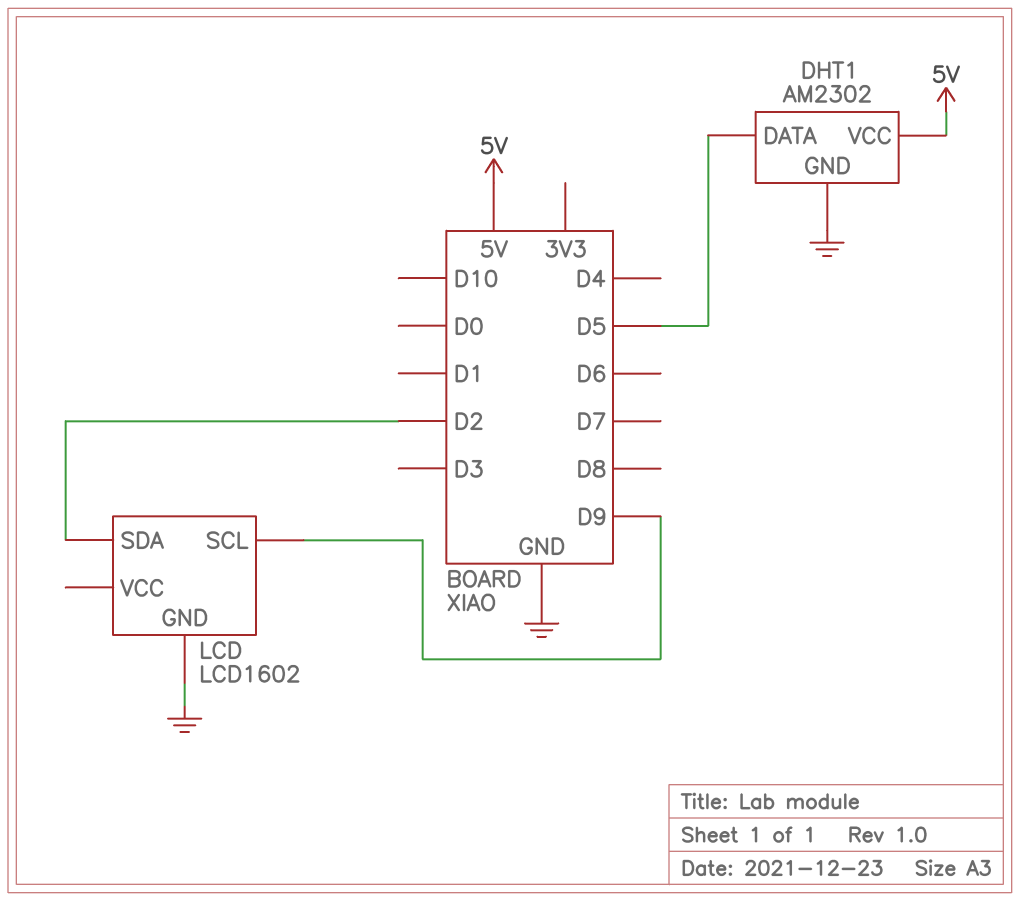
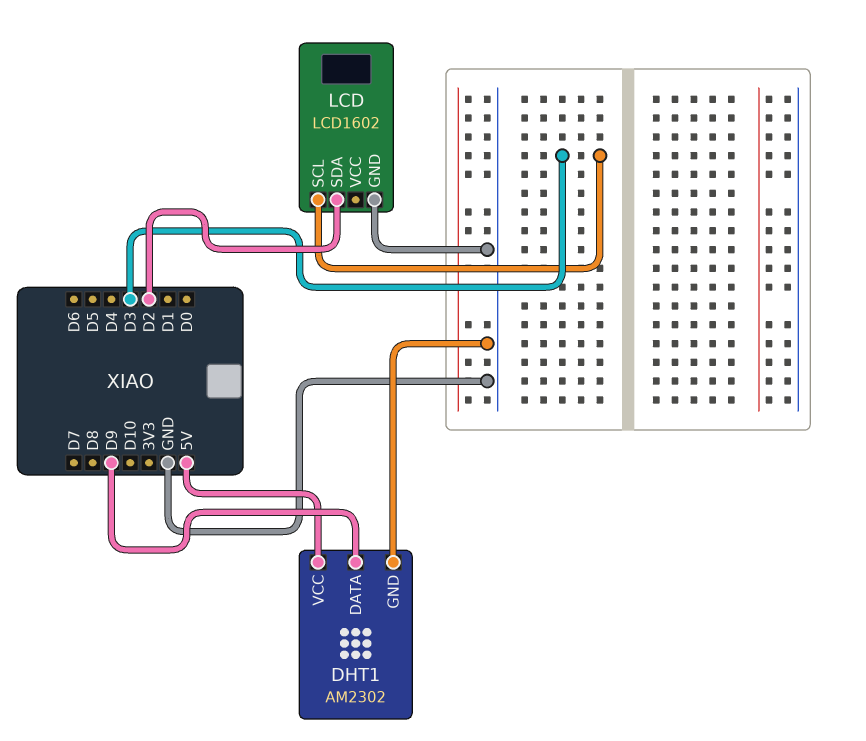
DHT1 pin DATA: D5 -> D9
LCD pin SCL: D9 -> D3

